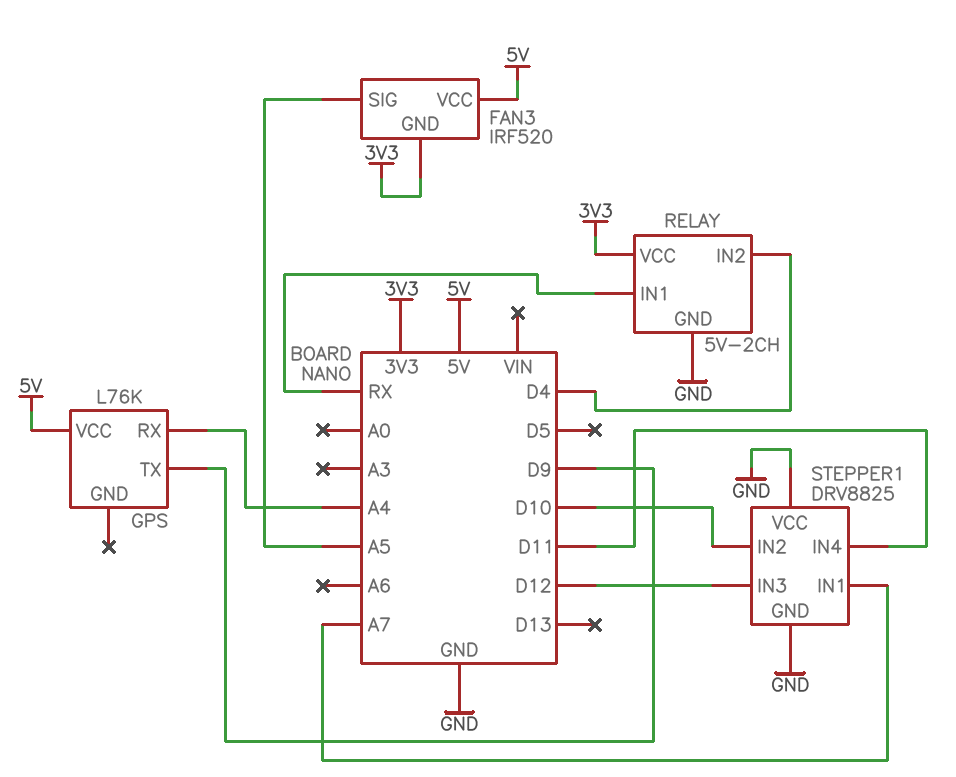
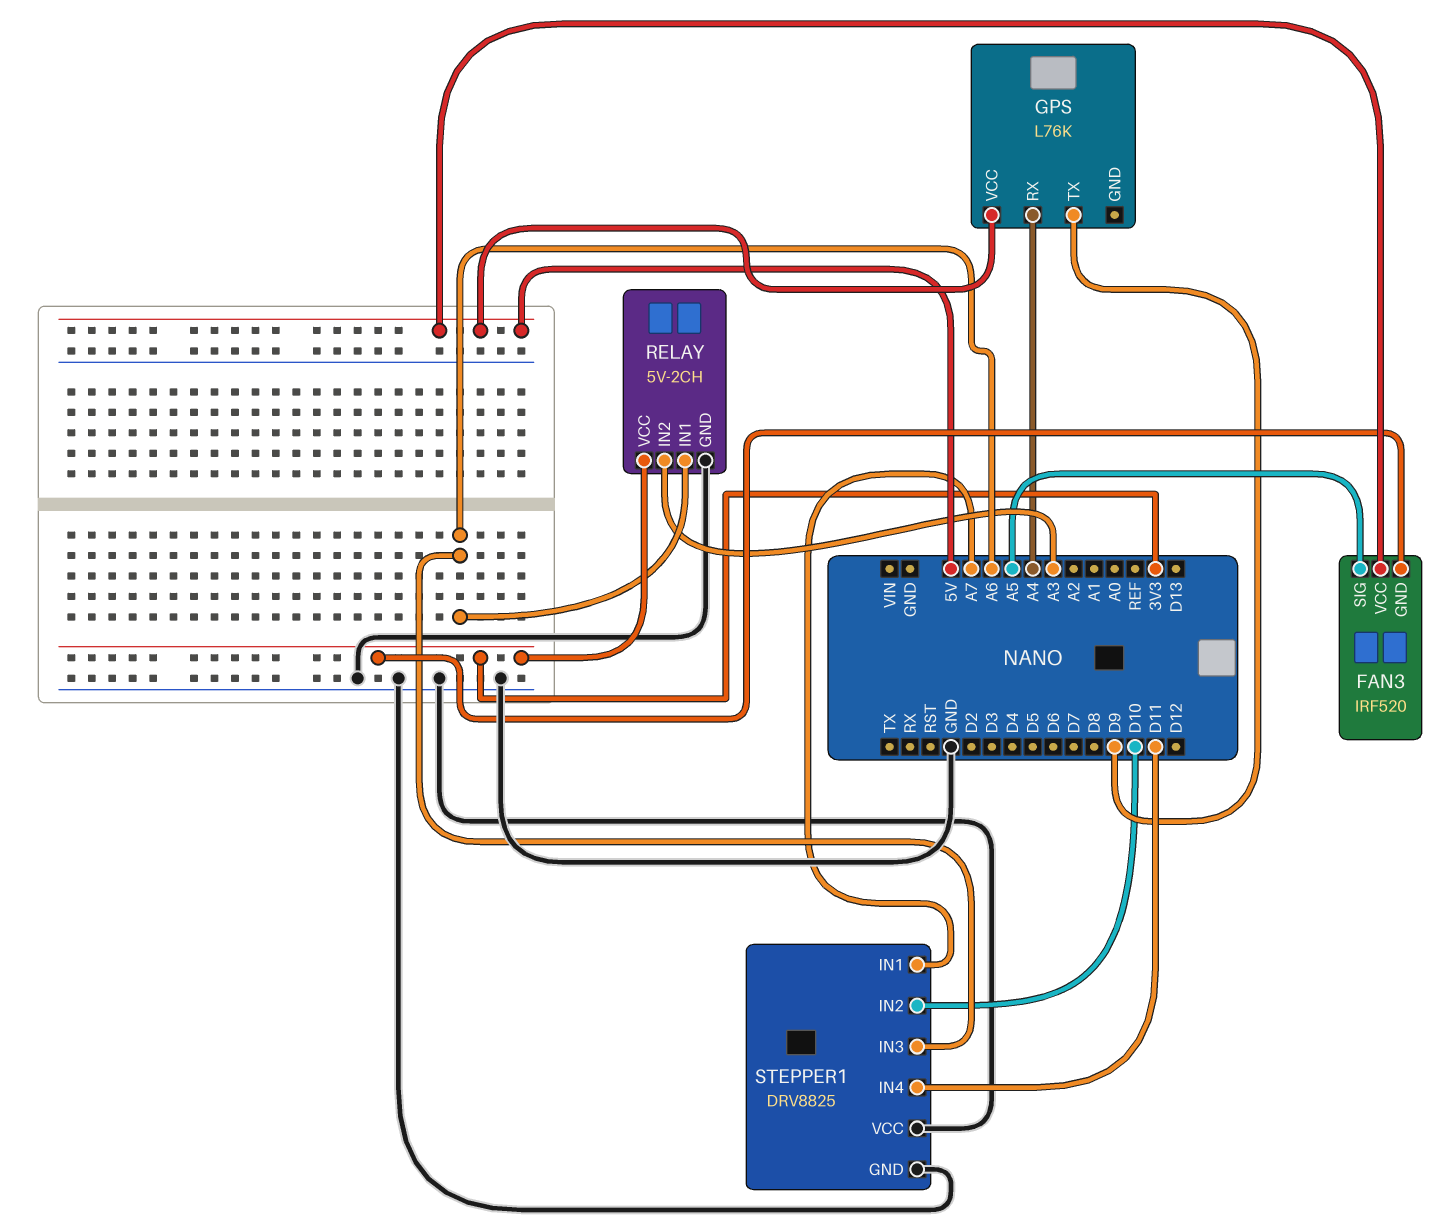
RELAY pin IN1: RX -> A6
RELAY pin IN2: D4 -> A3
STEPPER1 pin IN3: D12 -> A6

